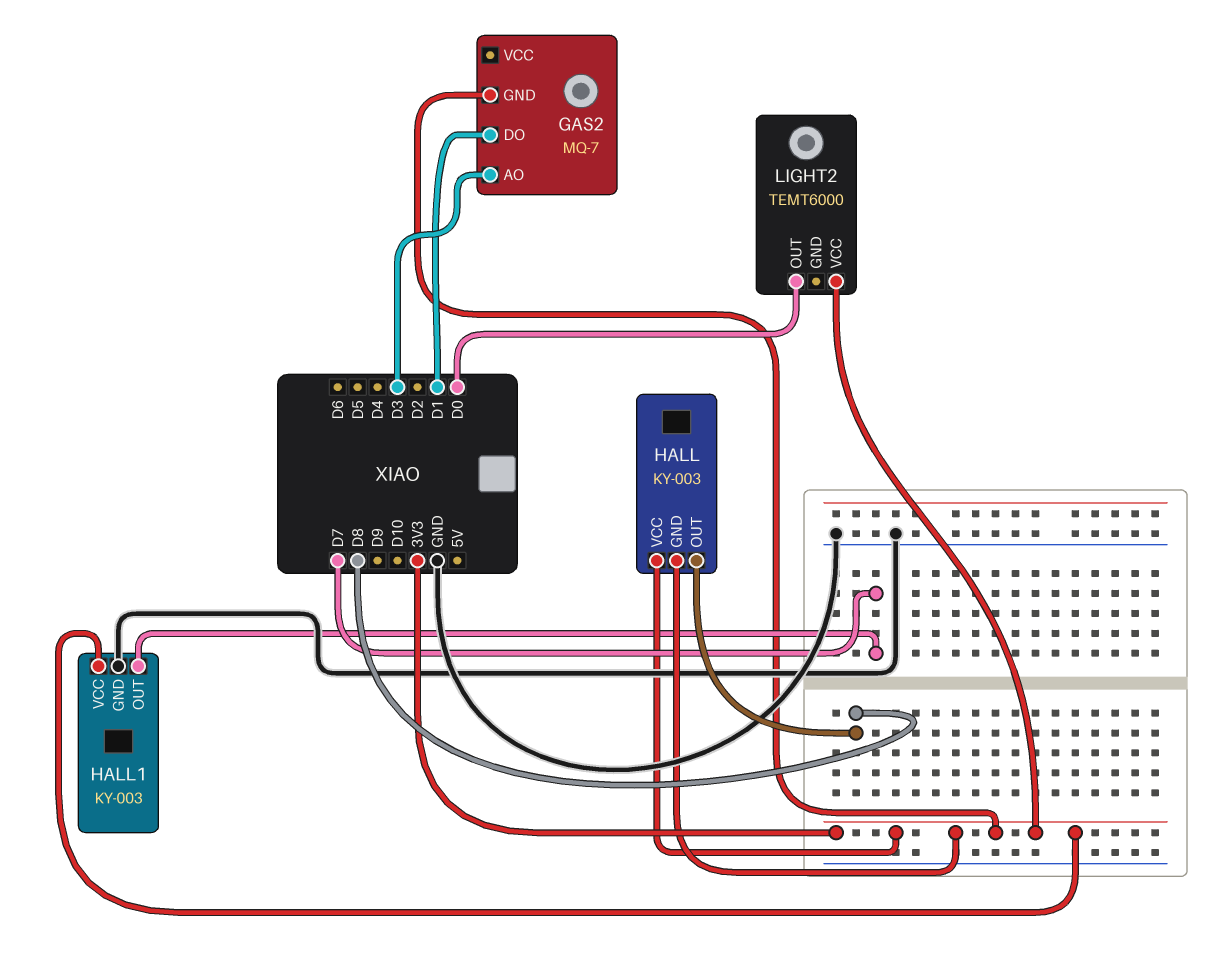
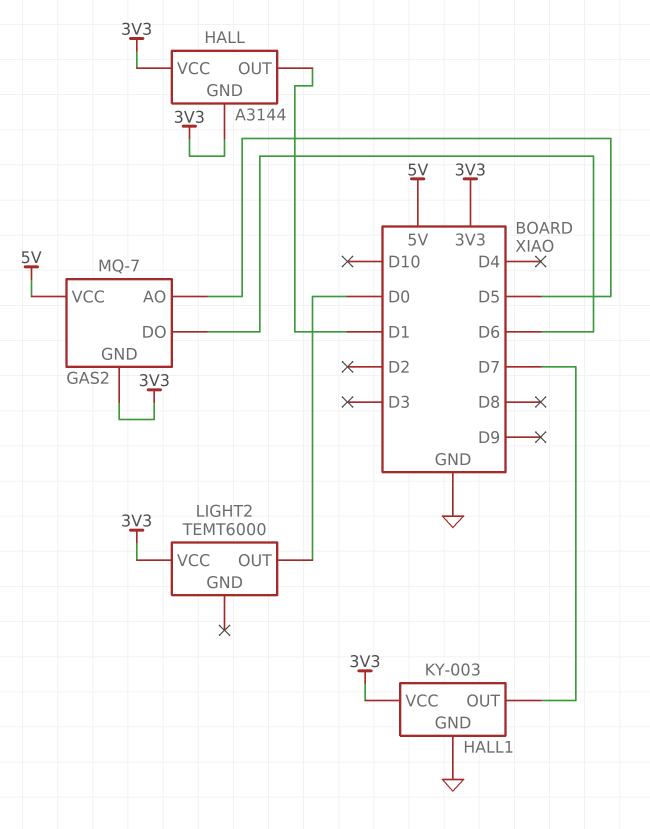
GAS2 pin AO: D3 -> D5
GAS2 pin DO: D1 -> D6
GAS2 pin VCC: none -> 5V
HALL: KY-003 -> A3144
HALL pin OUT: D8 -> D1

